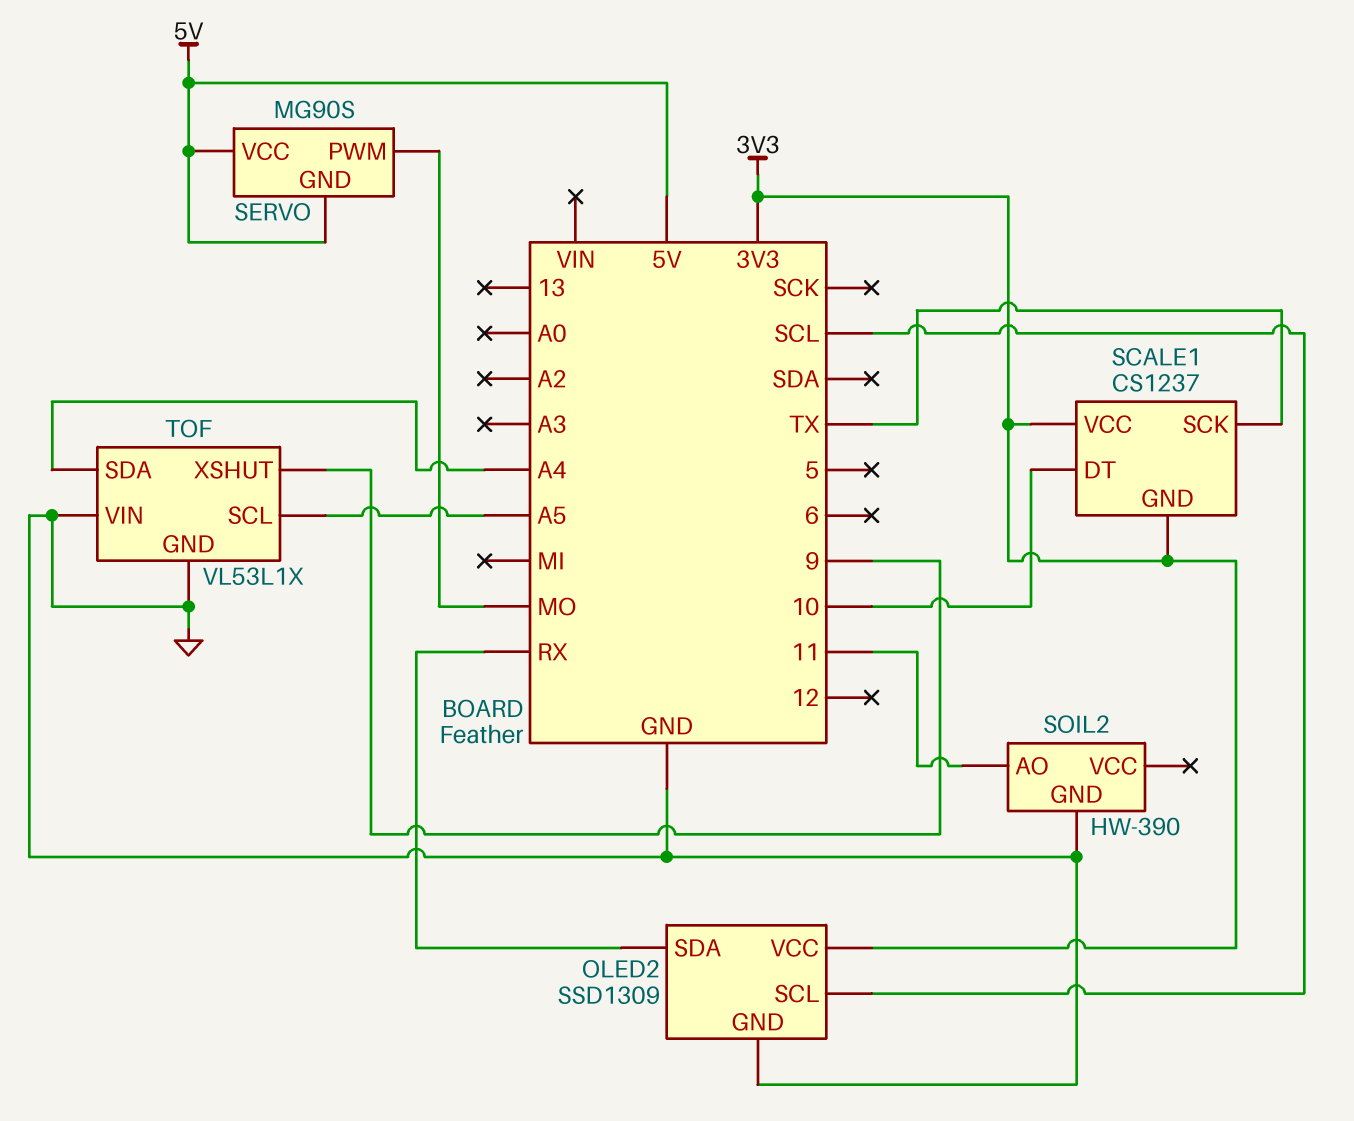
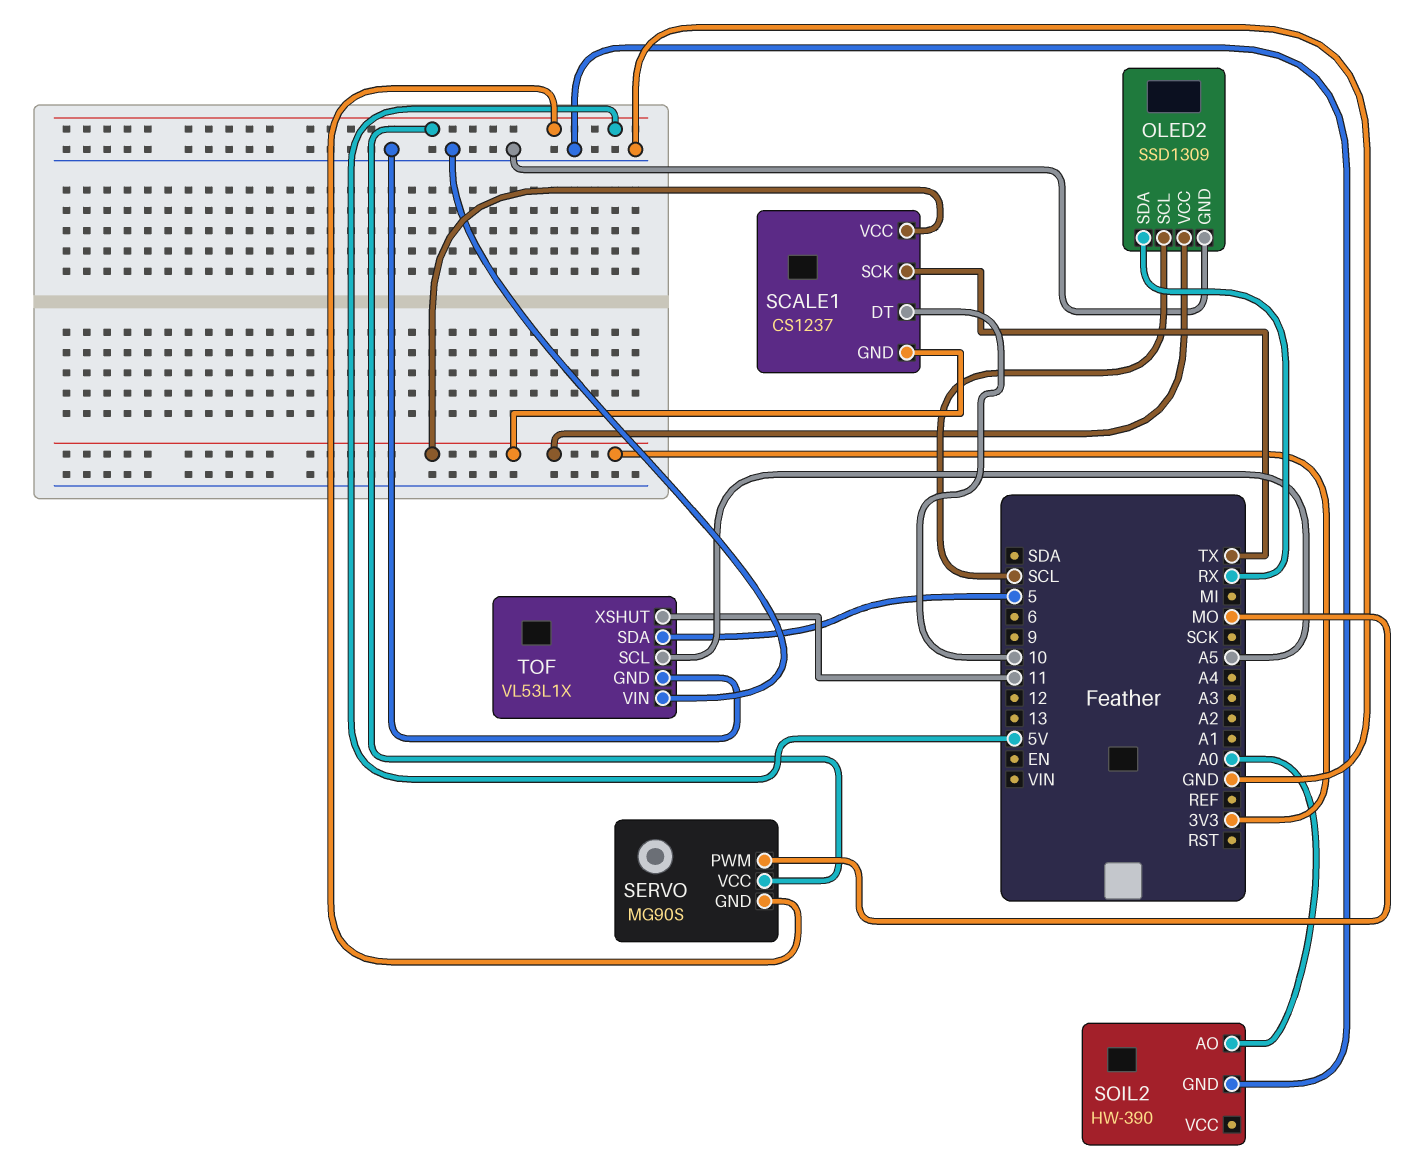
SOIL2 pin AO: 11 -> A0
TOF pin SDA: A4 -> 5
TOF pin XSHUT: 9 -> 11

